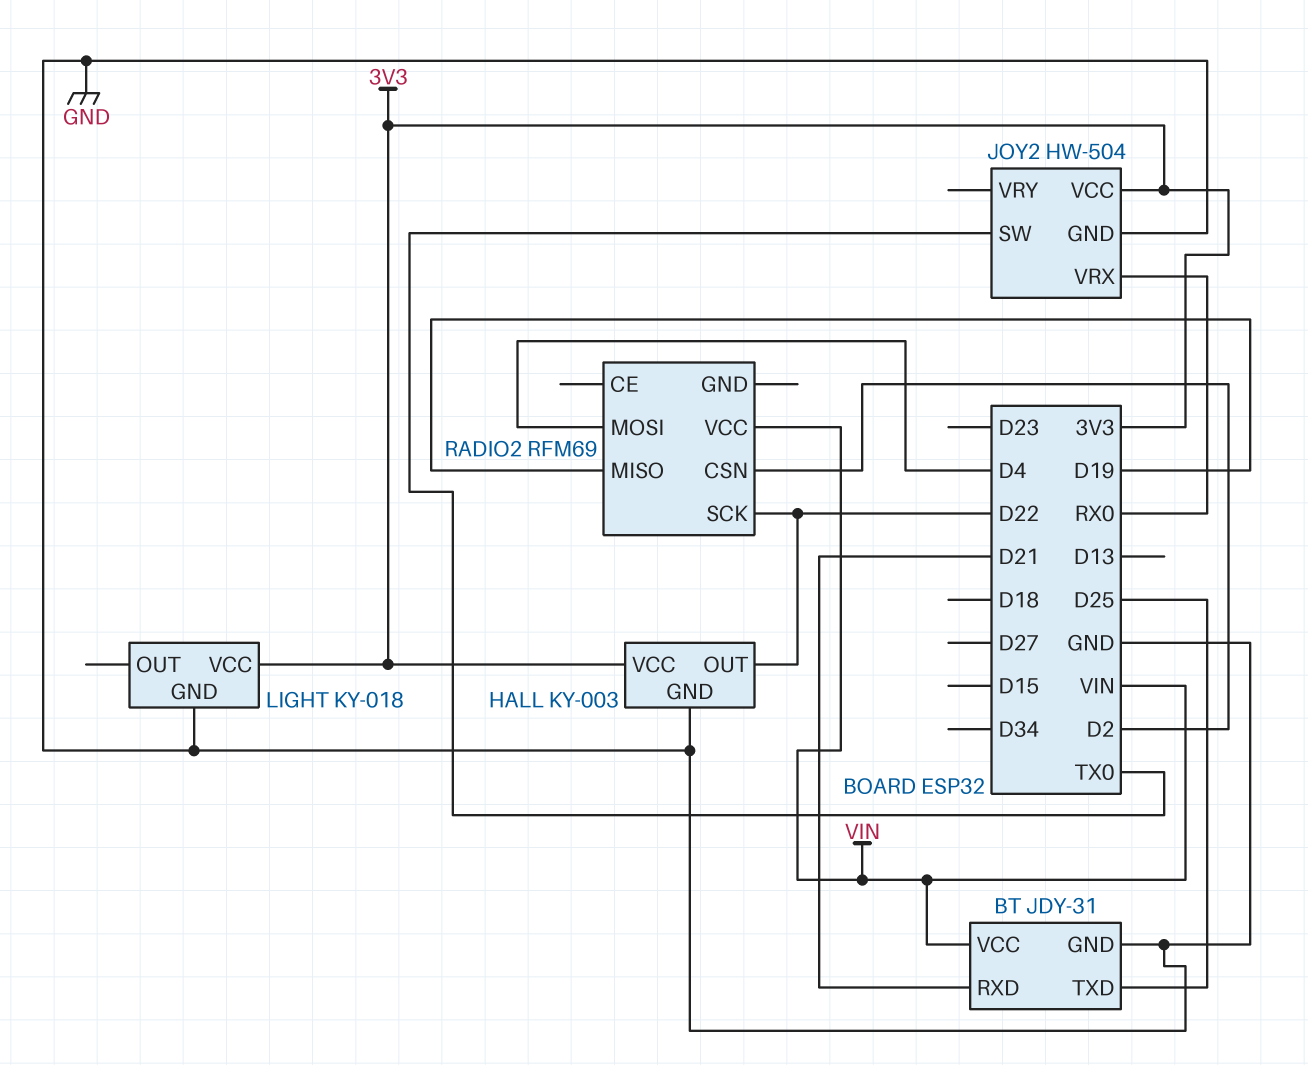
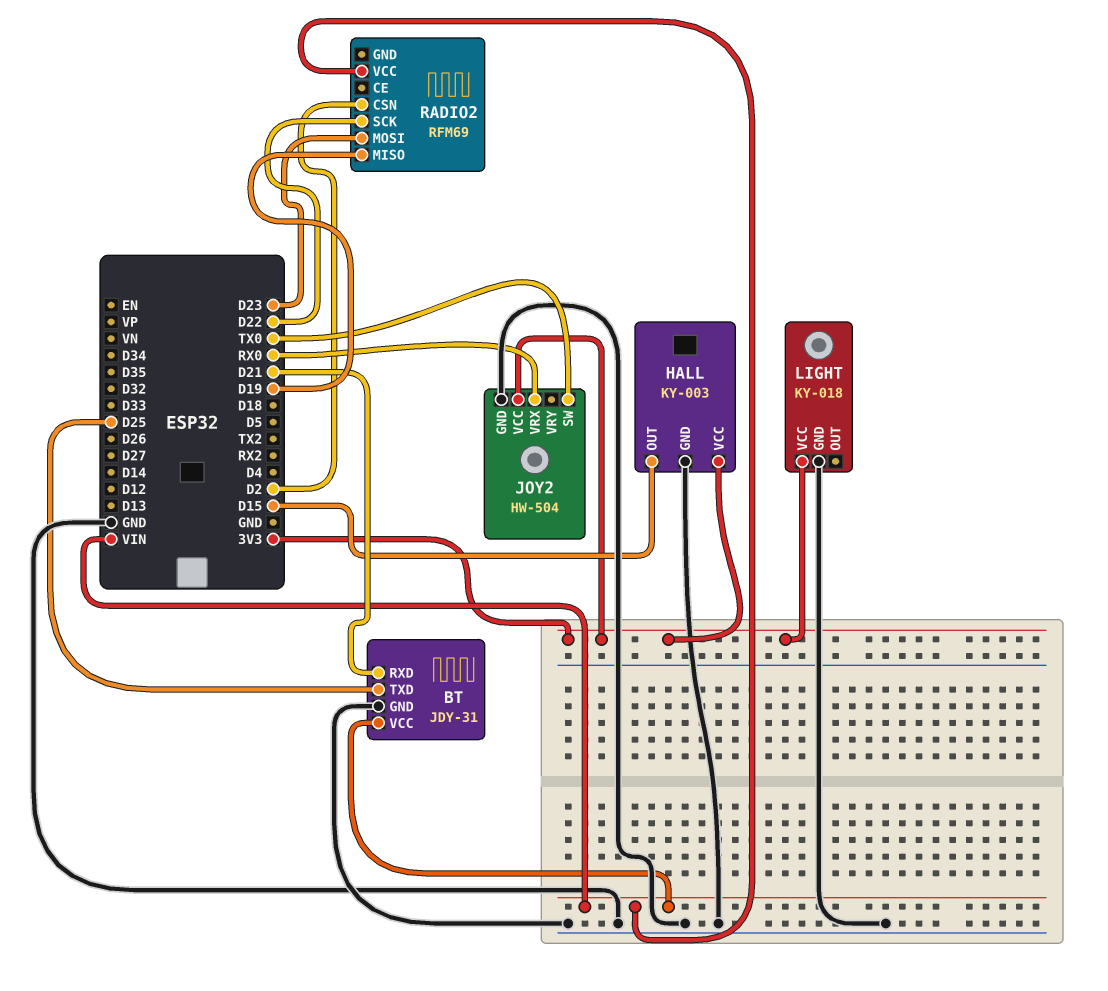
HALL pin OUT: D22 -> D15
RADIO2 pin MOSI: D4 -> D23

